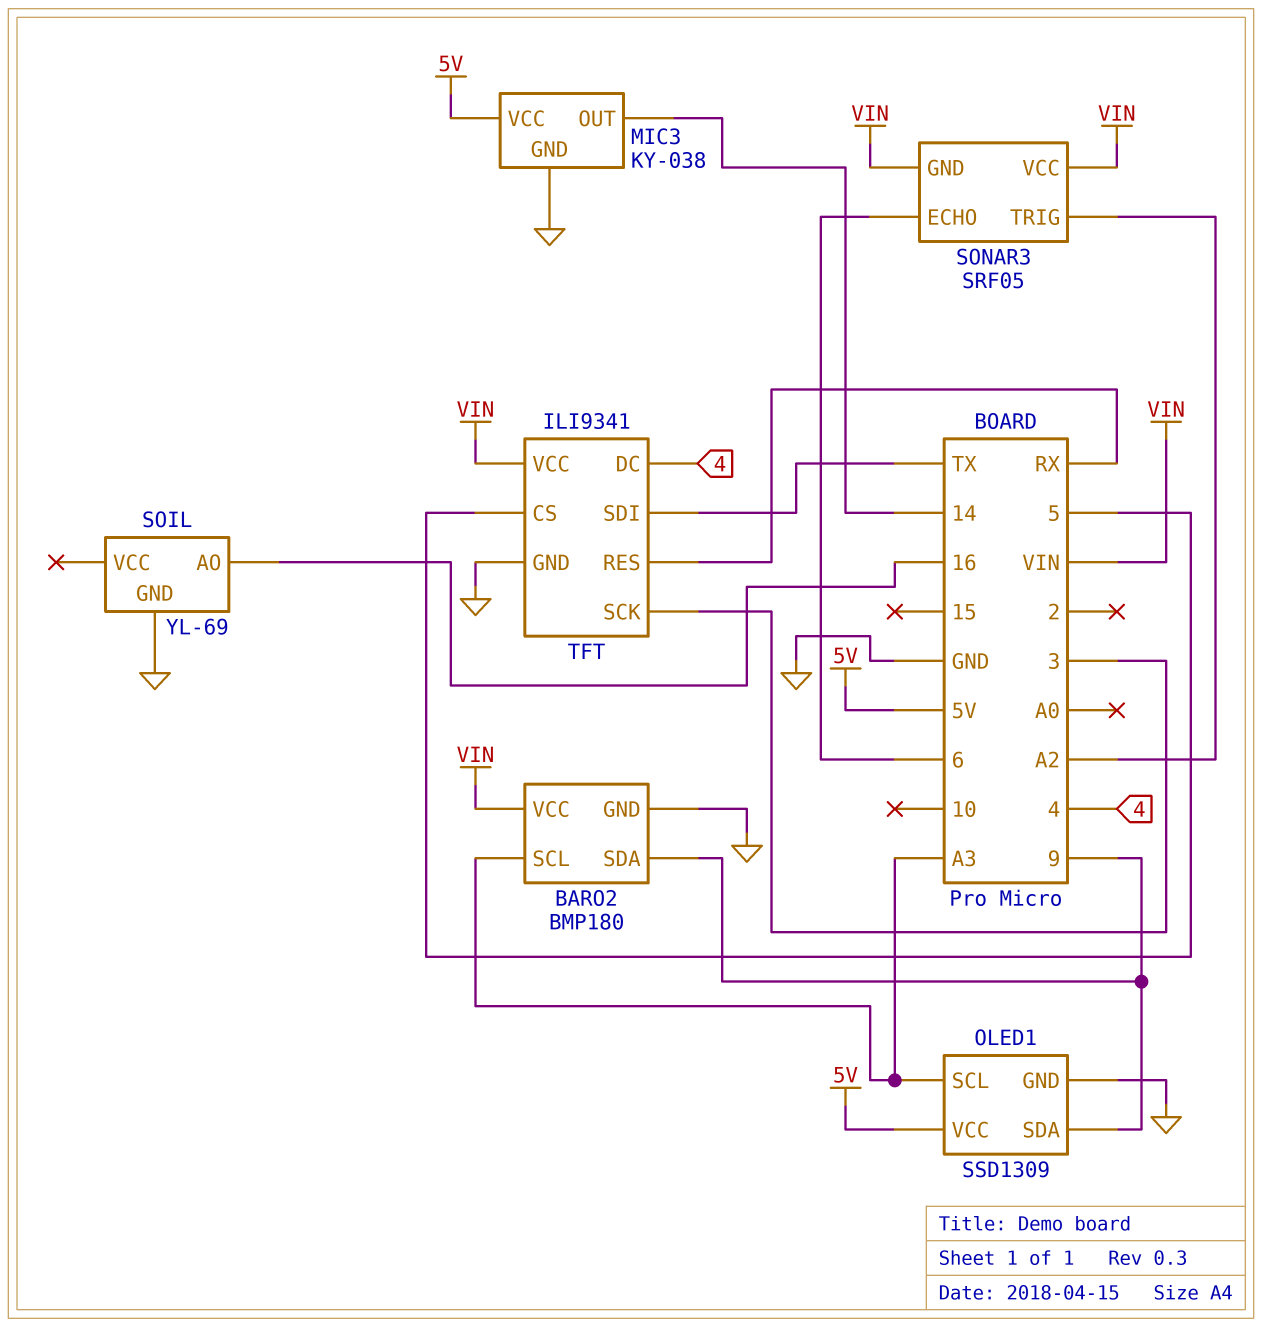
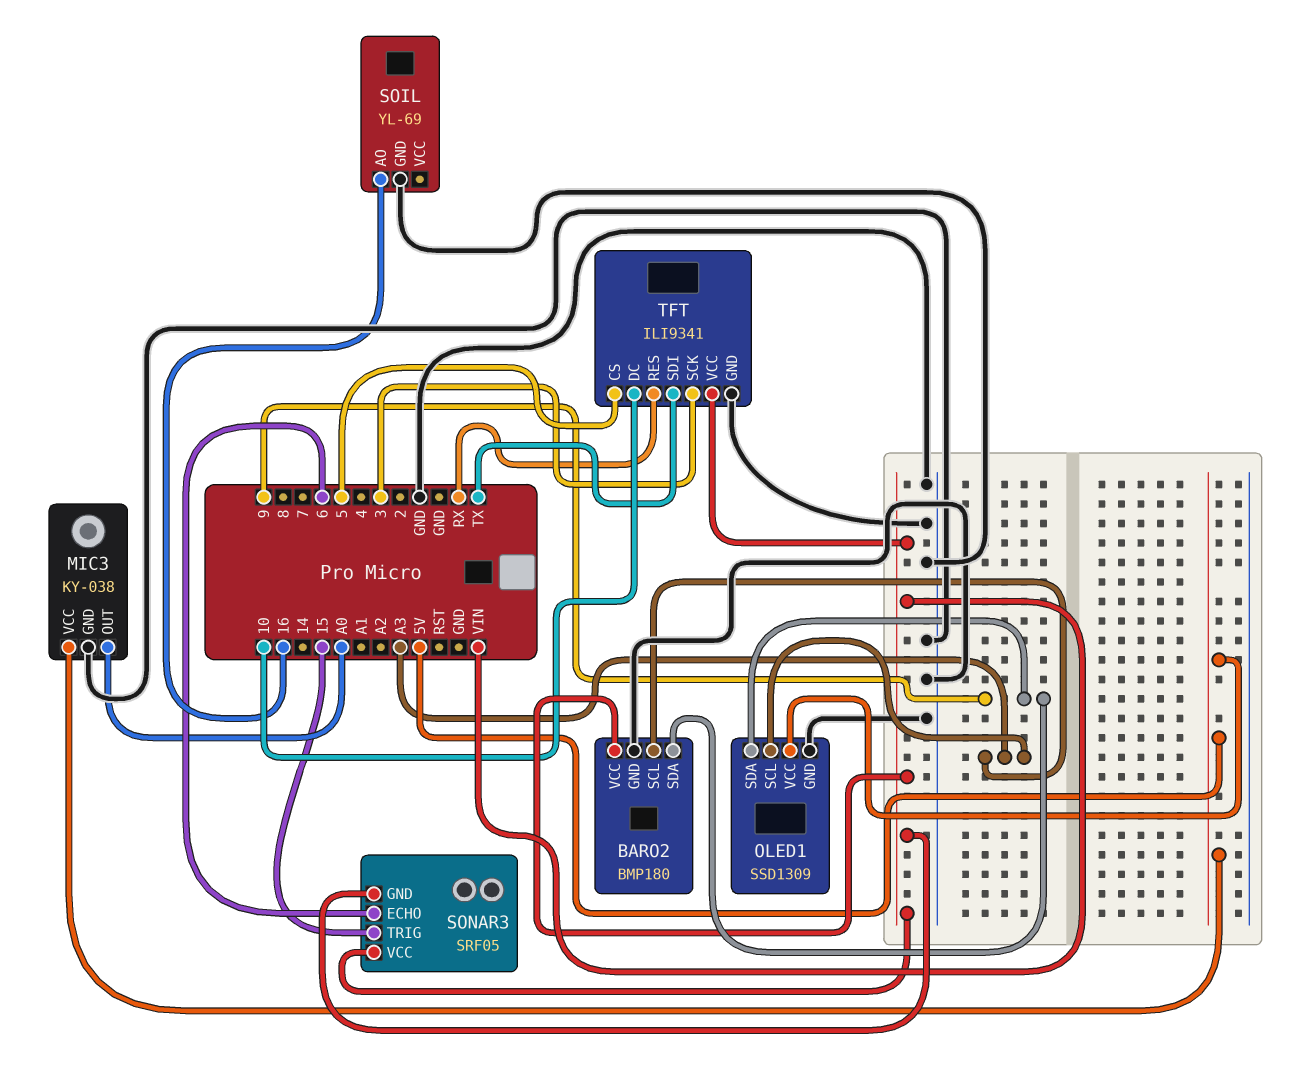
MIC3 pin OUT: 14 -> A0
SONAR3 pin TRIG: A2 -> 15
TFT pin DC: 4 -> 10

